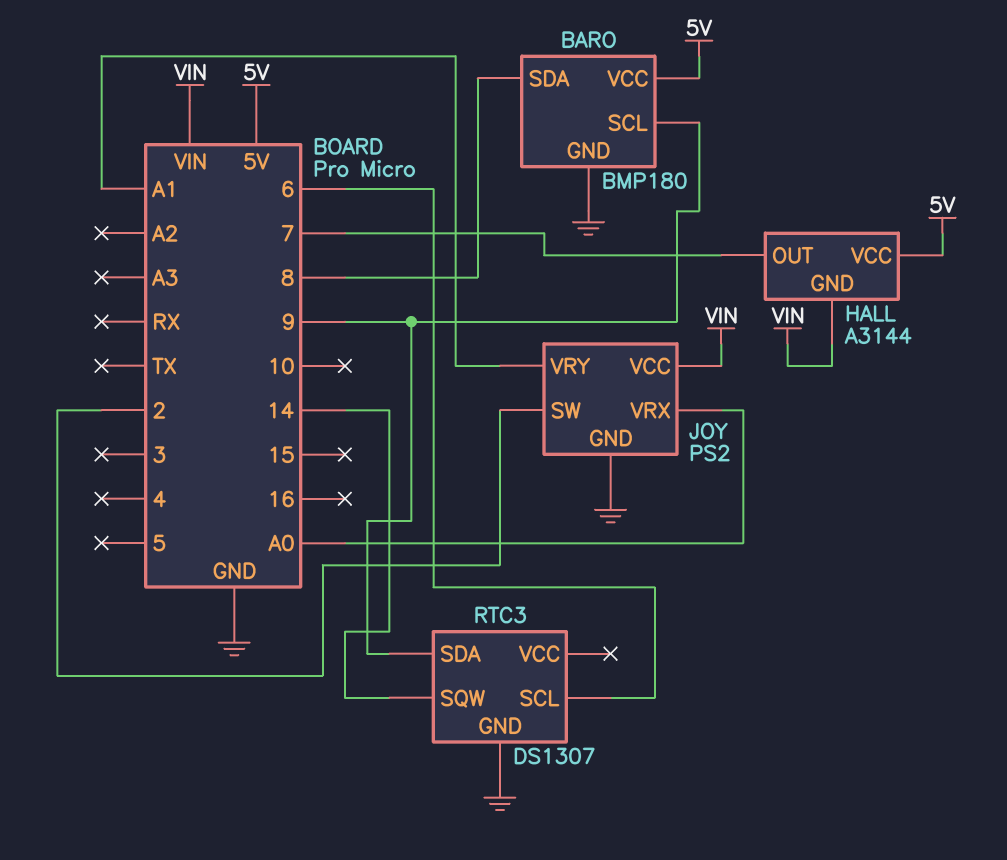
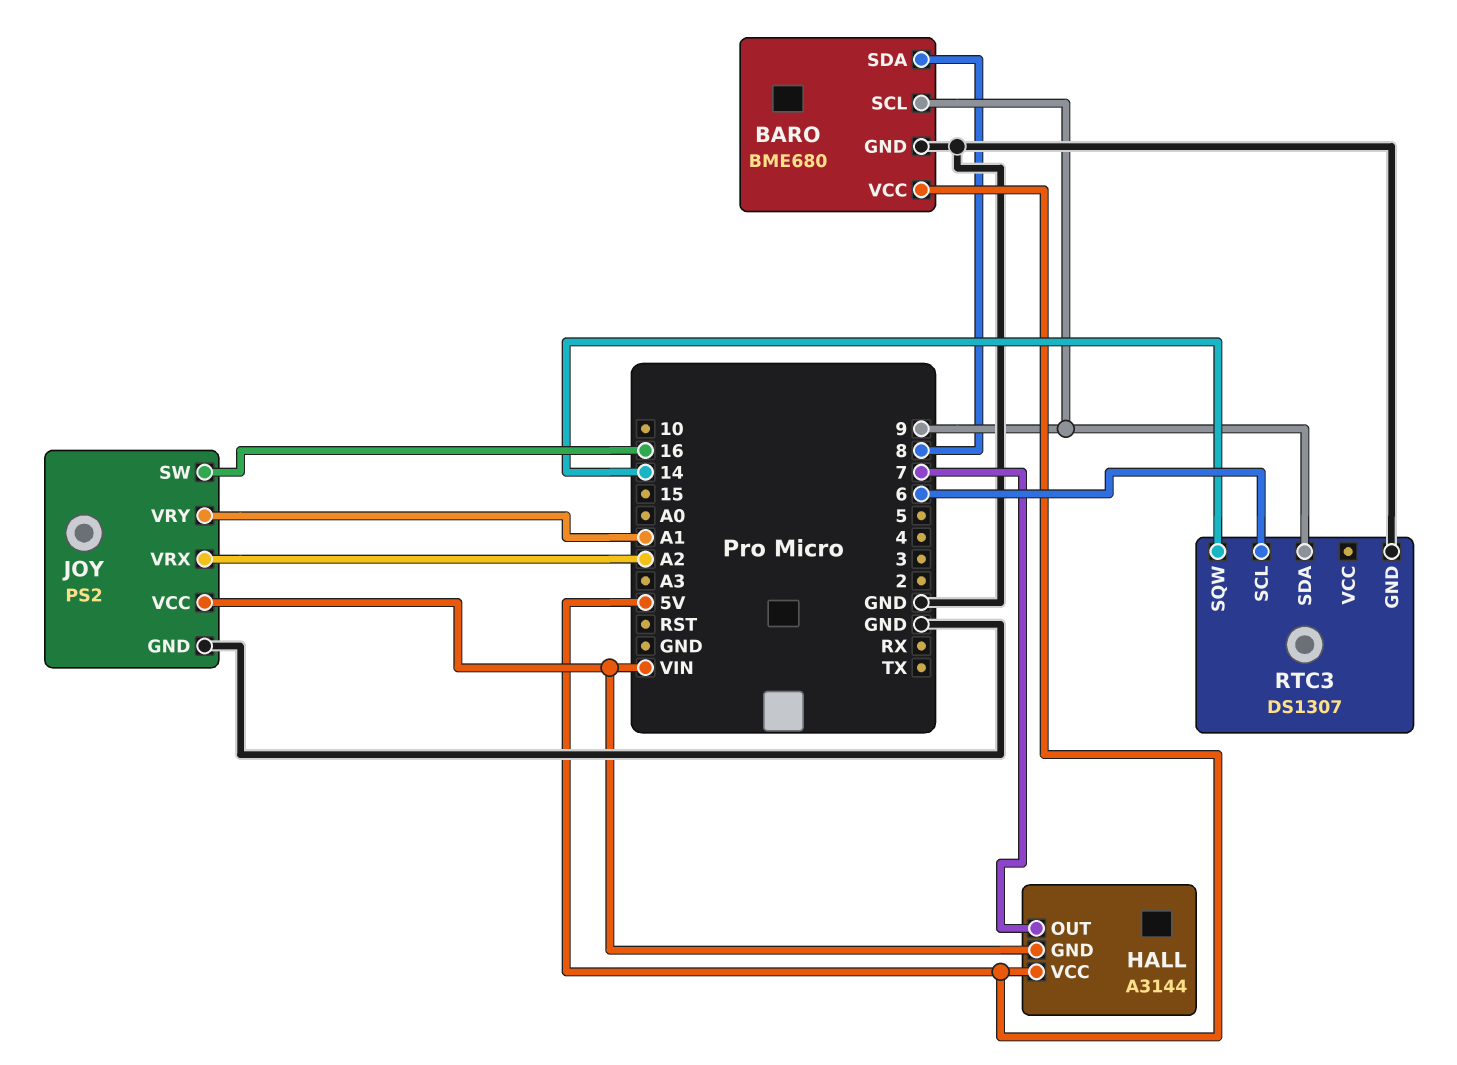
BARO: BMP180 -> BME680
JOY pin SW: 2 -> 16
JOY pin VRX: A0 -> A2

